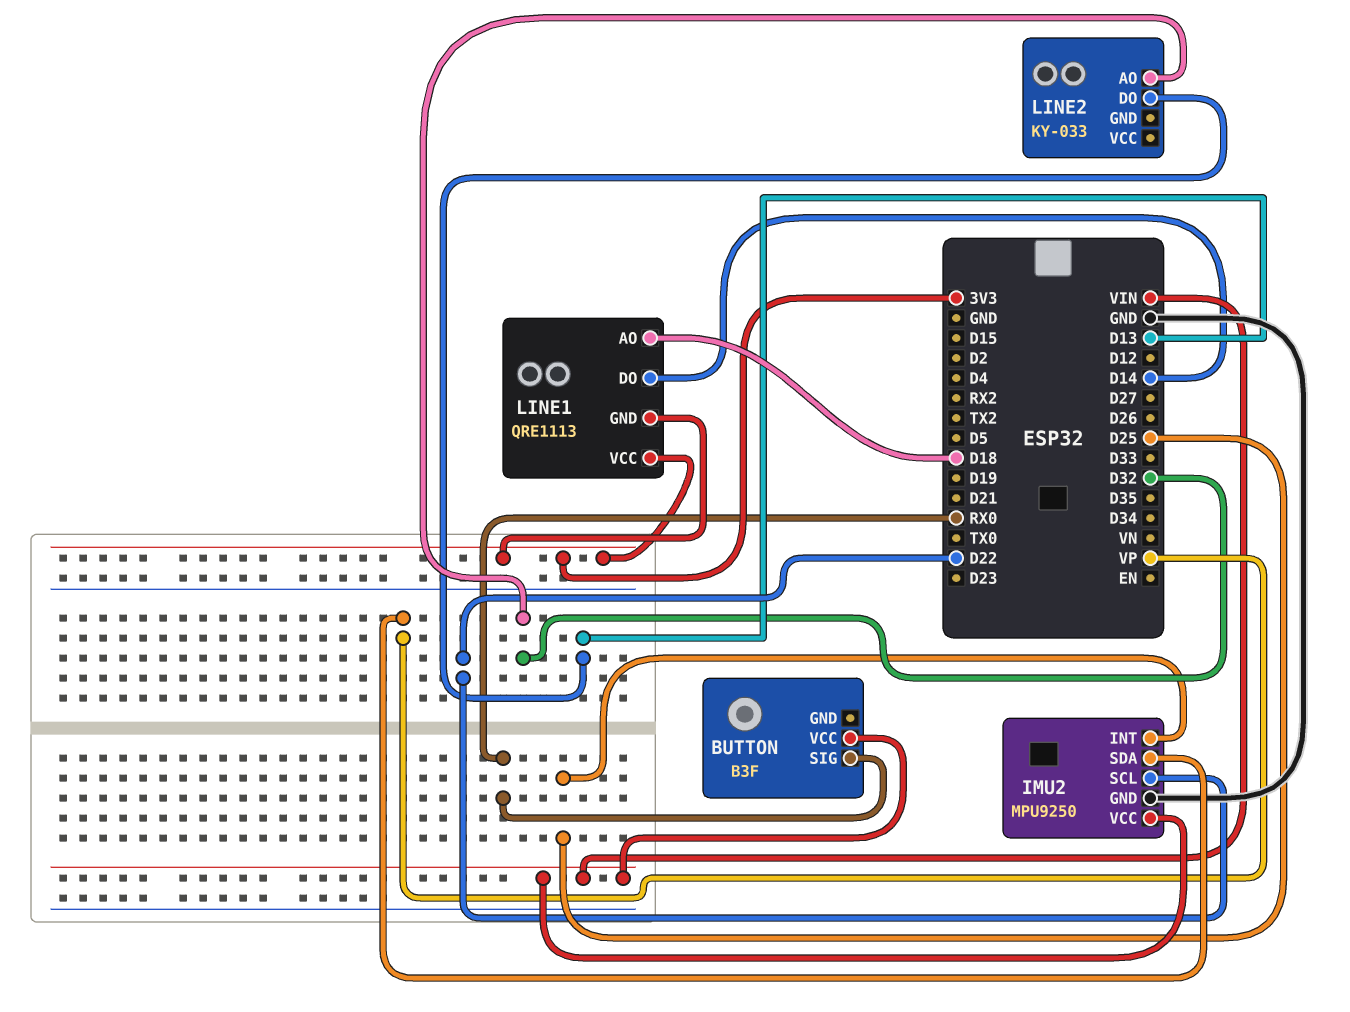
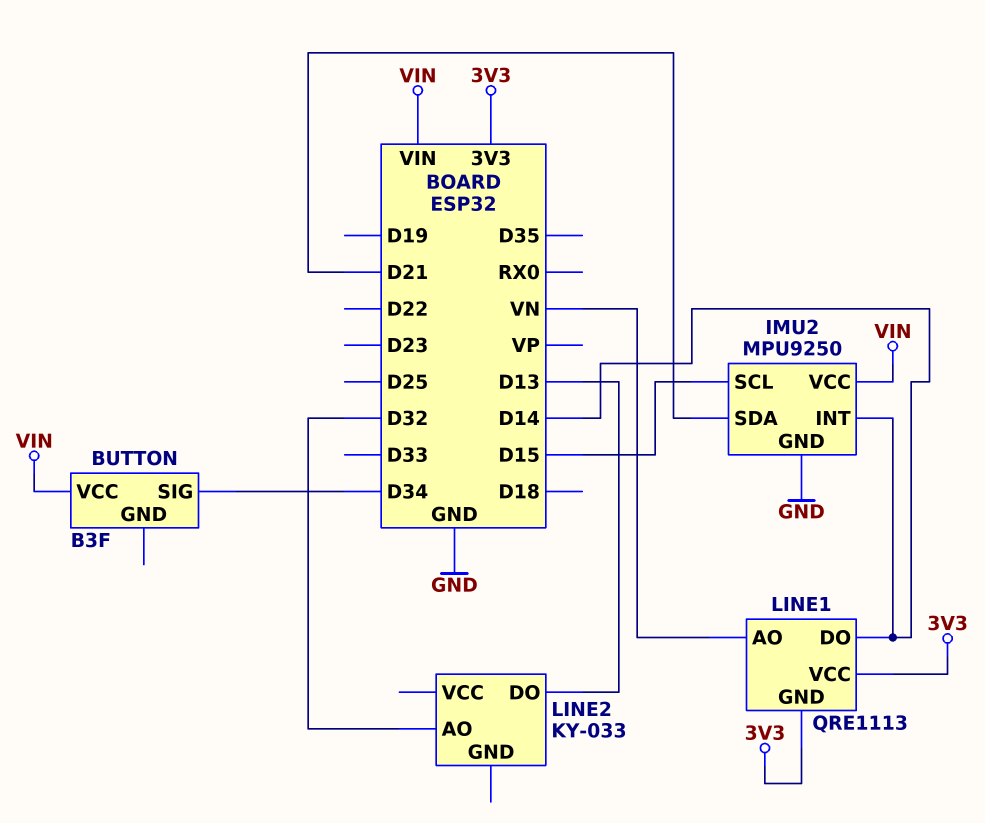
BUTTON pin SIG: RX0 -> D34
IMU2 pin INT: D25 -> D14
IMU2 pin SCL: D22 -> D15
IMU2 pin SDA: VP -> D21
LINE1 pin AO: D18 -> VN

